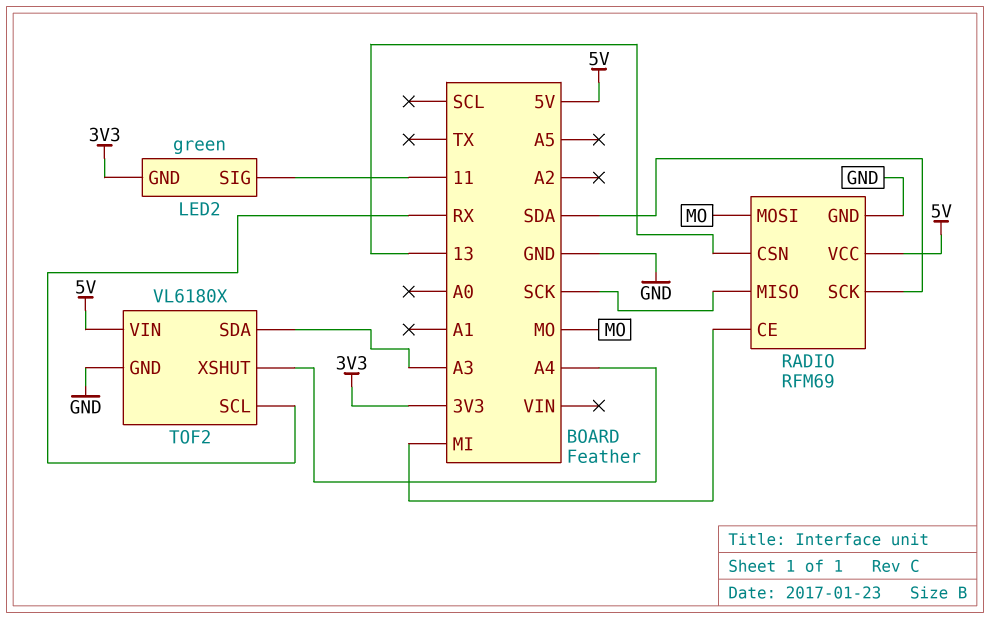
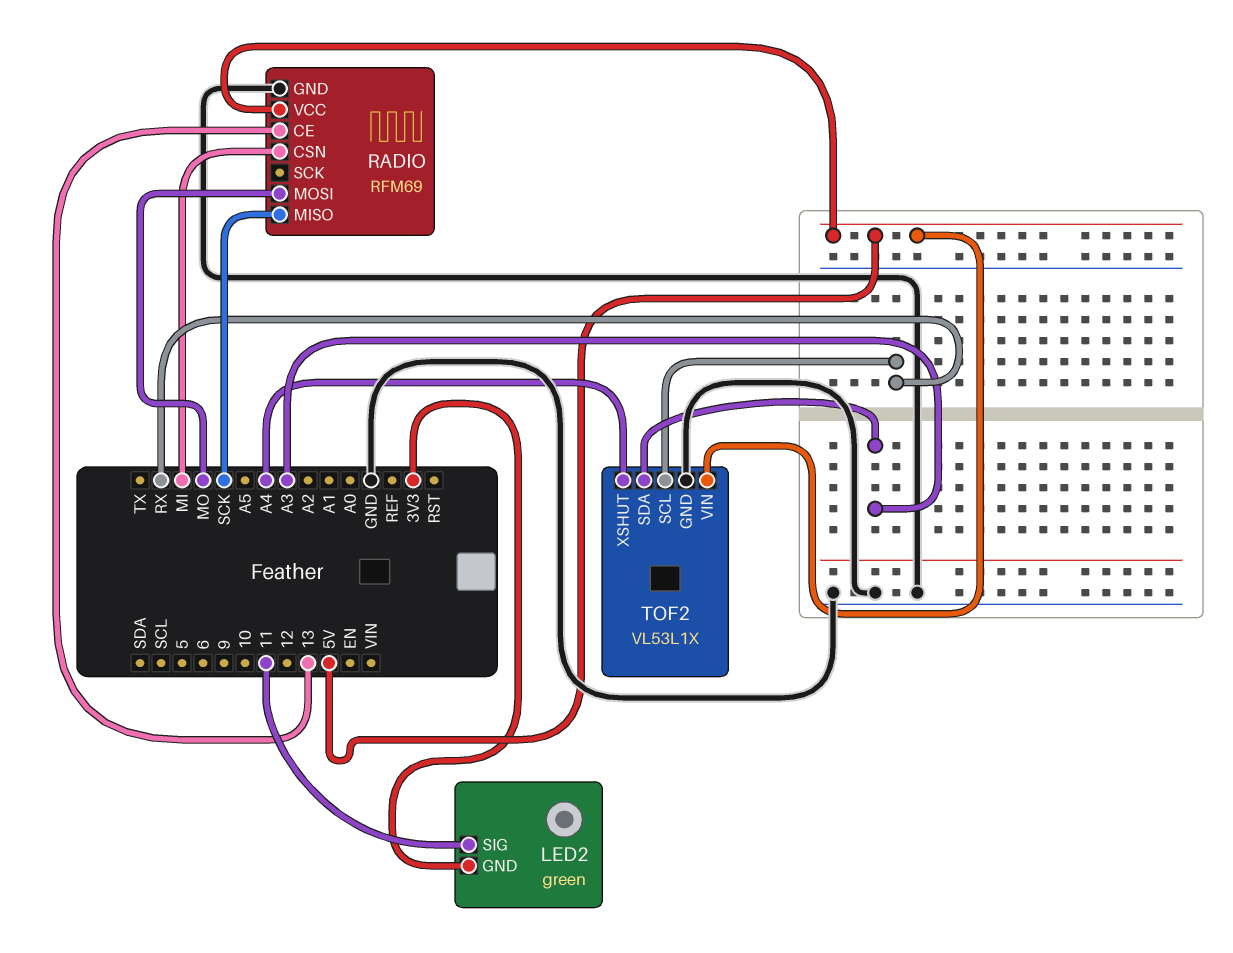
RADIO pin CE: MI -> 13
RADIO pin CSN: 13 -> MI
RADIO pin SCK: SDA -> none
TOF2: VL6180X -> VL53L1X

